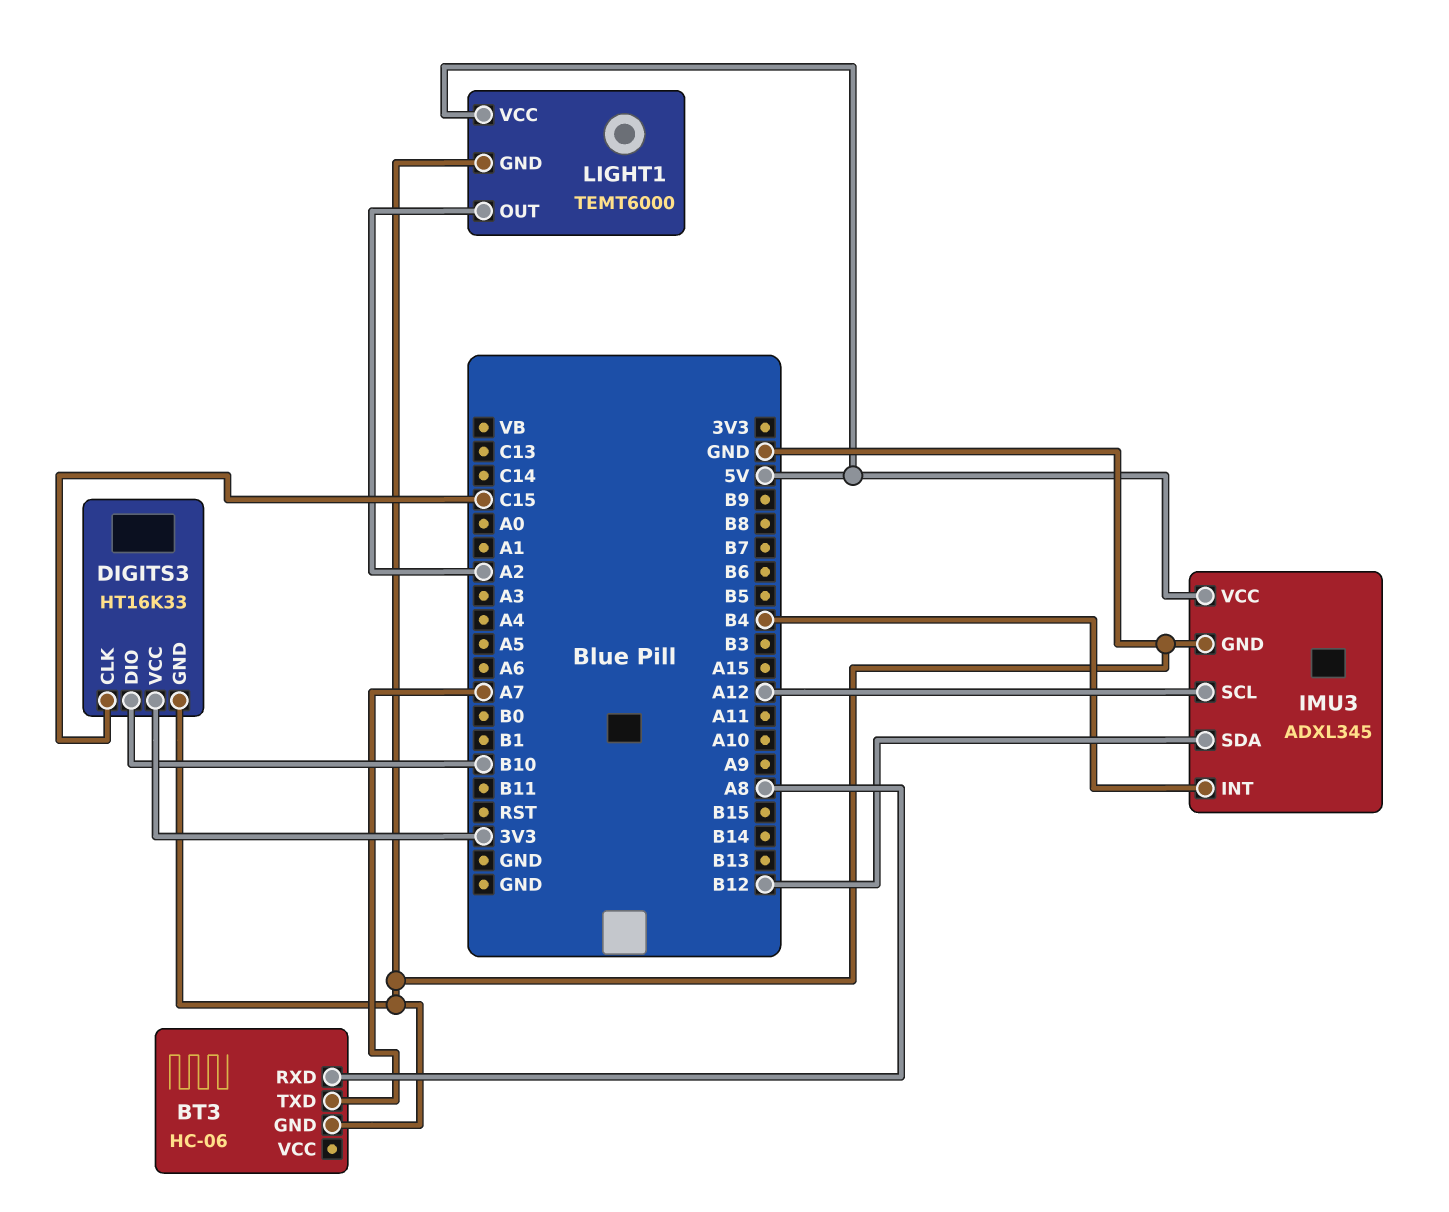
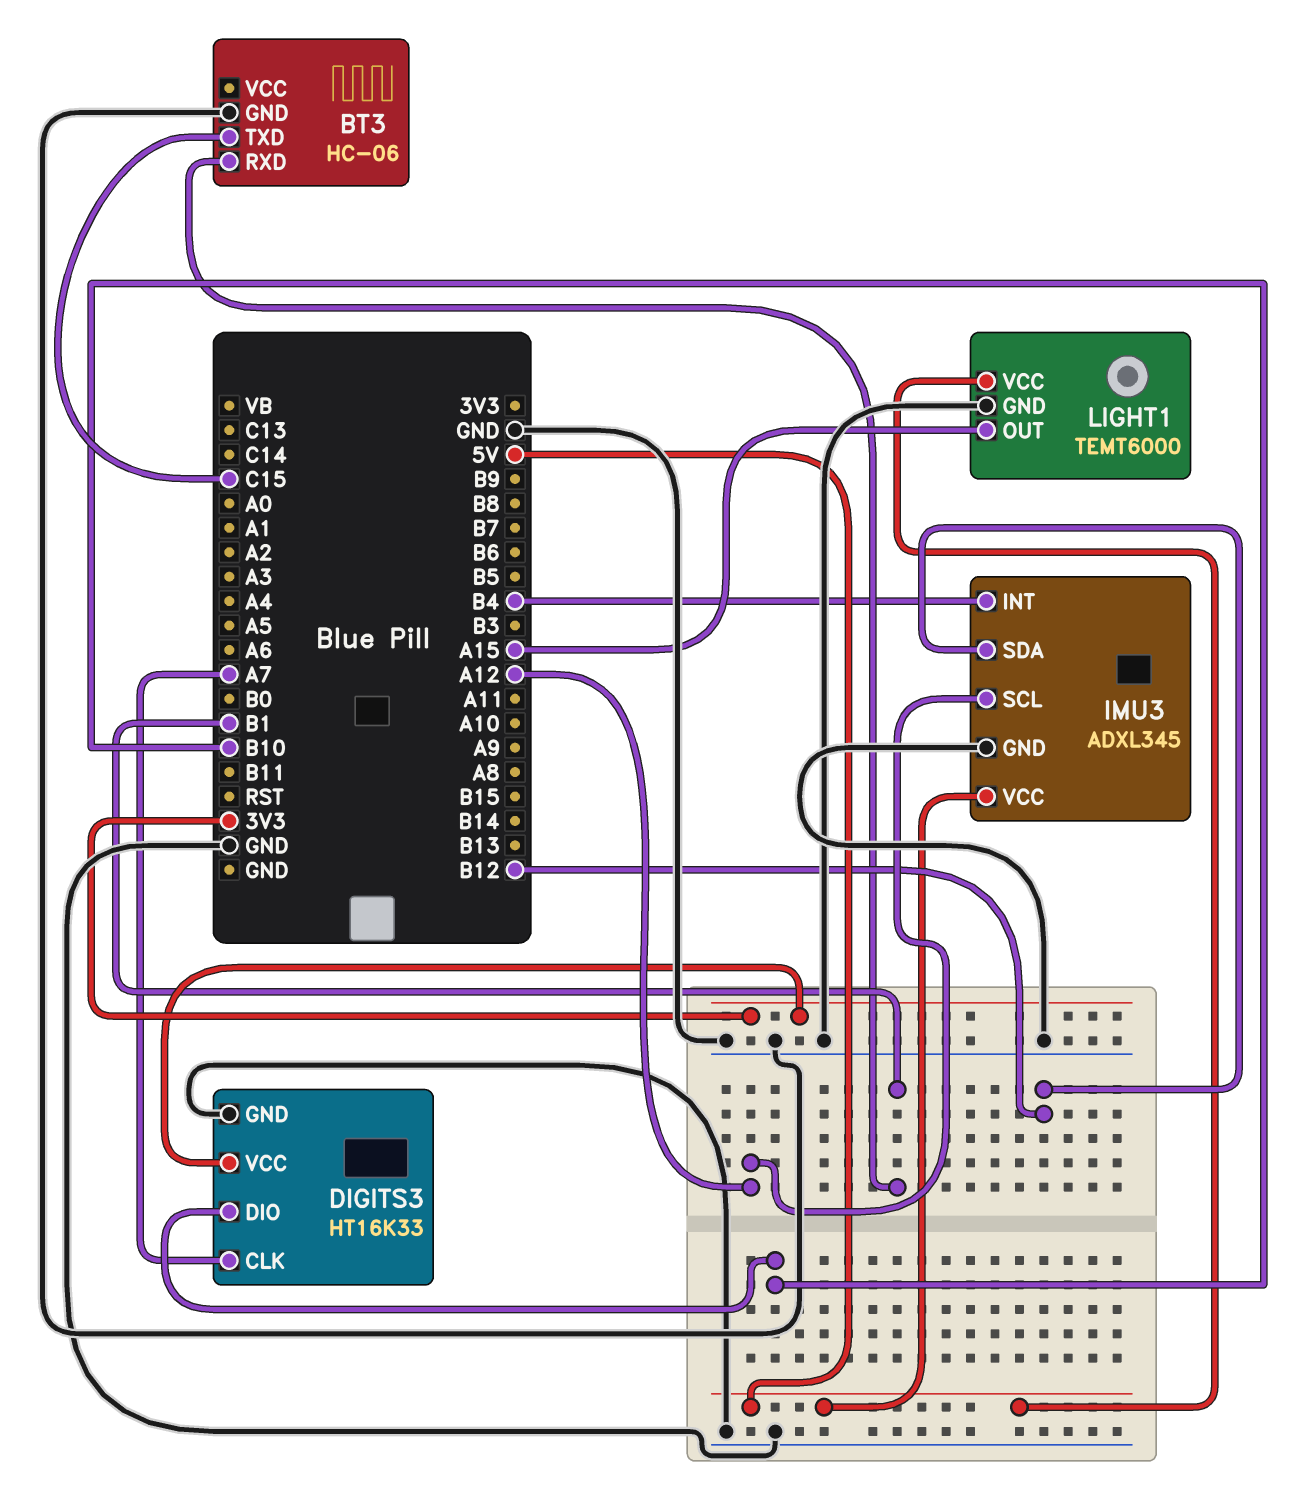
BT3 pin RXD: A8 -> B1
BT3 pin TXD: A7 -> C15
DIGITS3 pin CLK: C15 -> A7
LIGHT1 pin OUT: A2 -> A15

